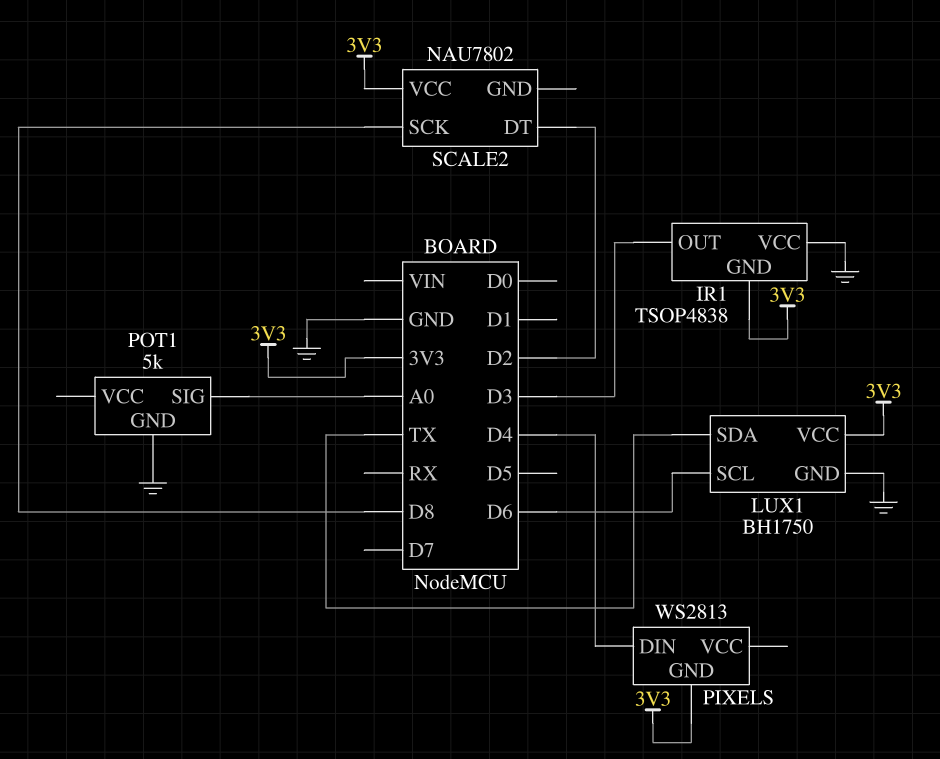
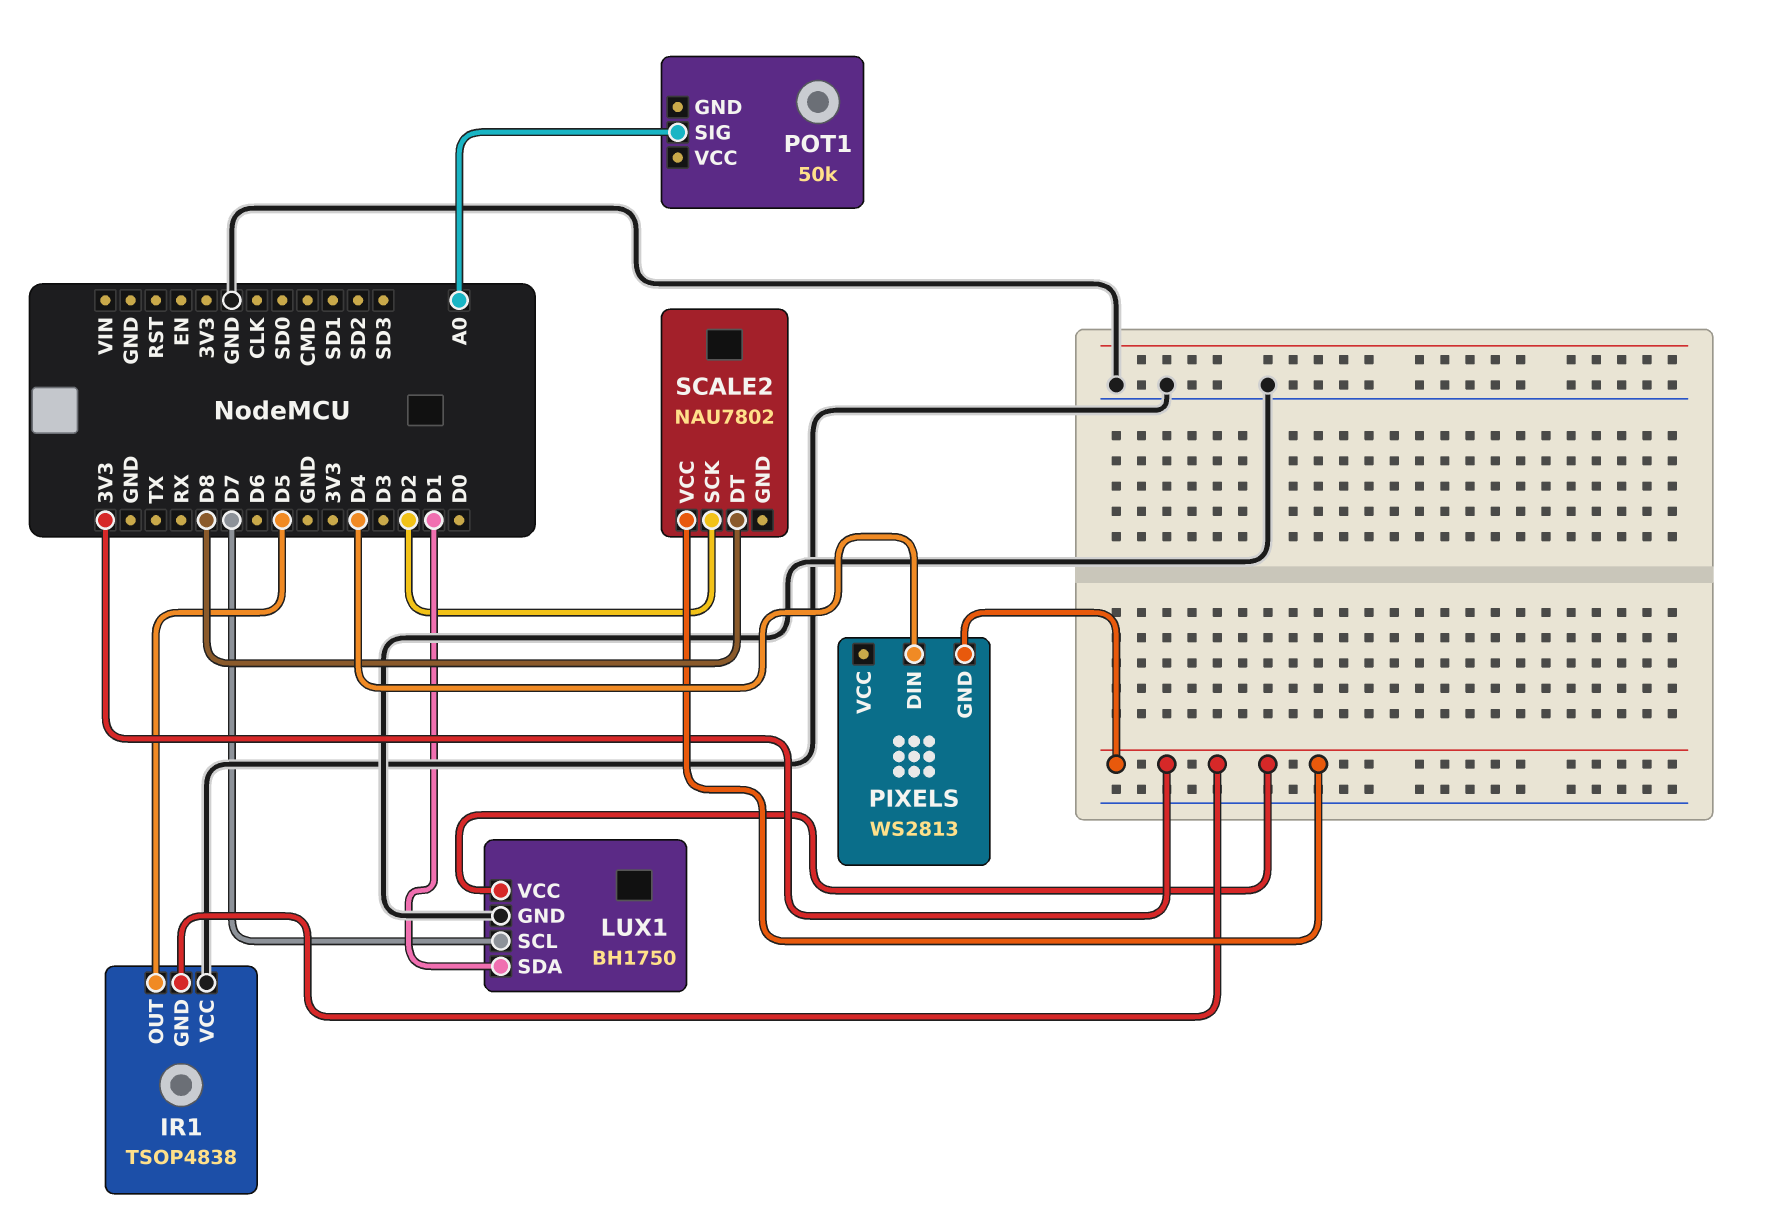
IR1 pin OUT: D3 -> D5
LUX1 pin SCL: D6 -> D7
LUX1 pin SDA: TX -> D1
POT1: 5k -> 50k
POT1 pin GND: GND -> none
SCALE2 pin DT: D2 -> D8
SCALE2 pin SCK: D8 -> D2

